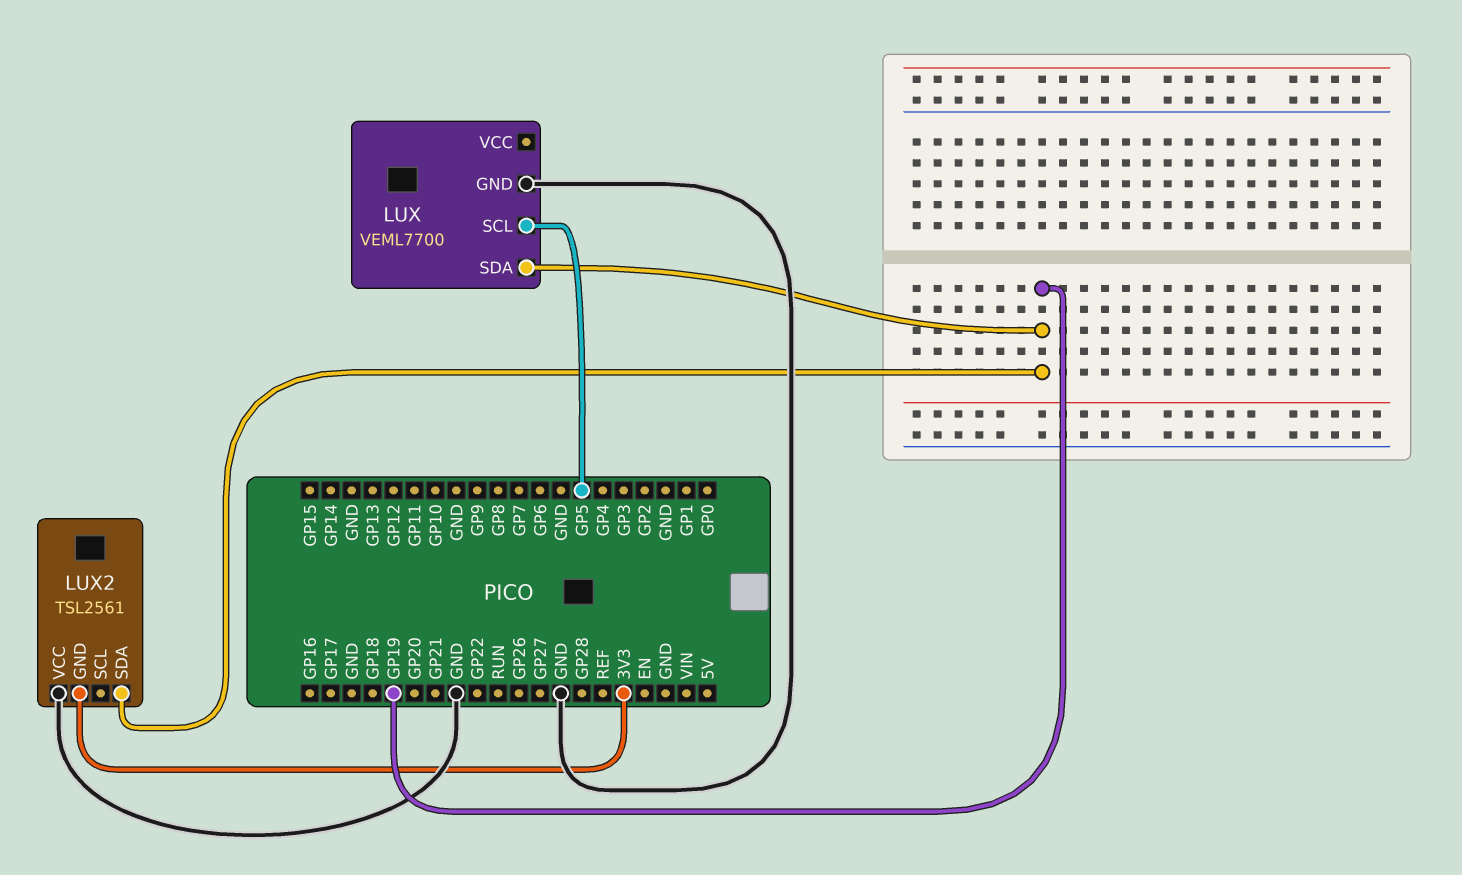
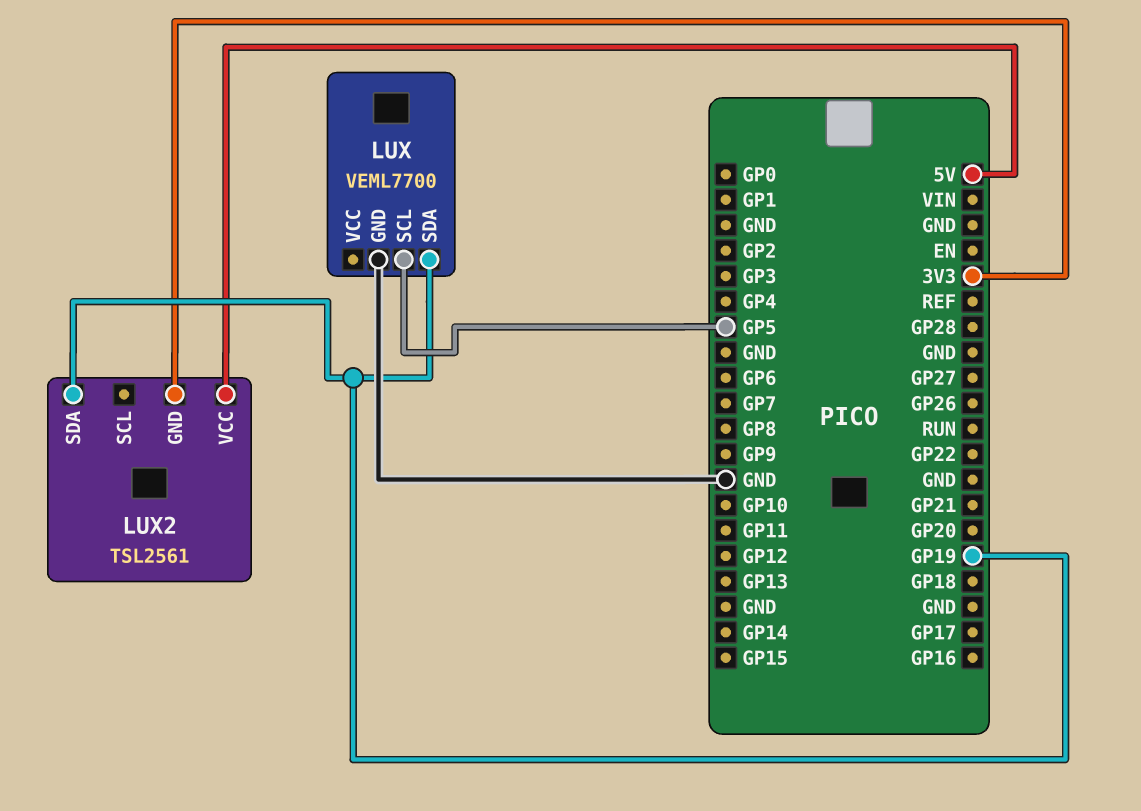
LUX2 pin VCC: GND -> 5V

